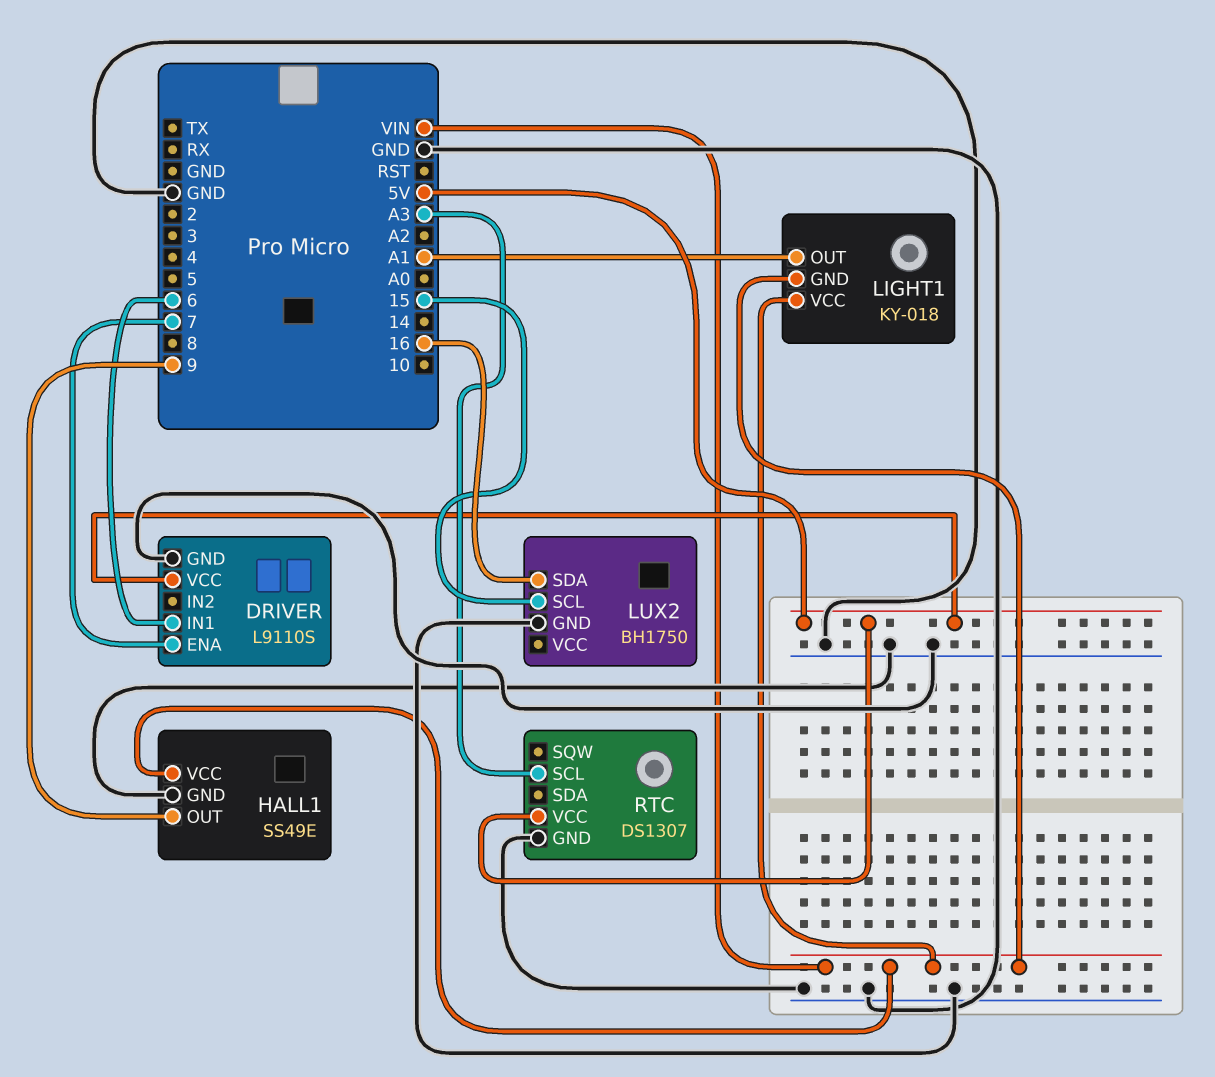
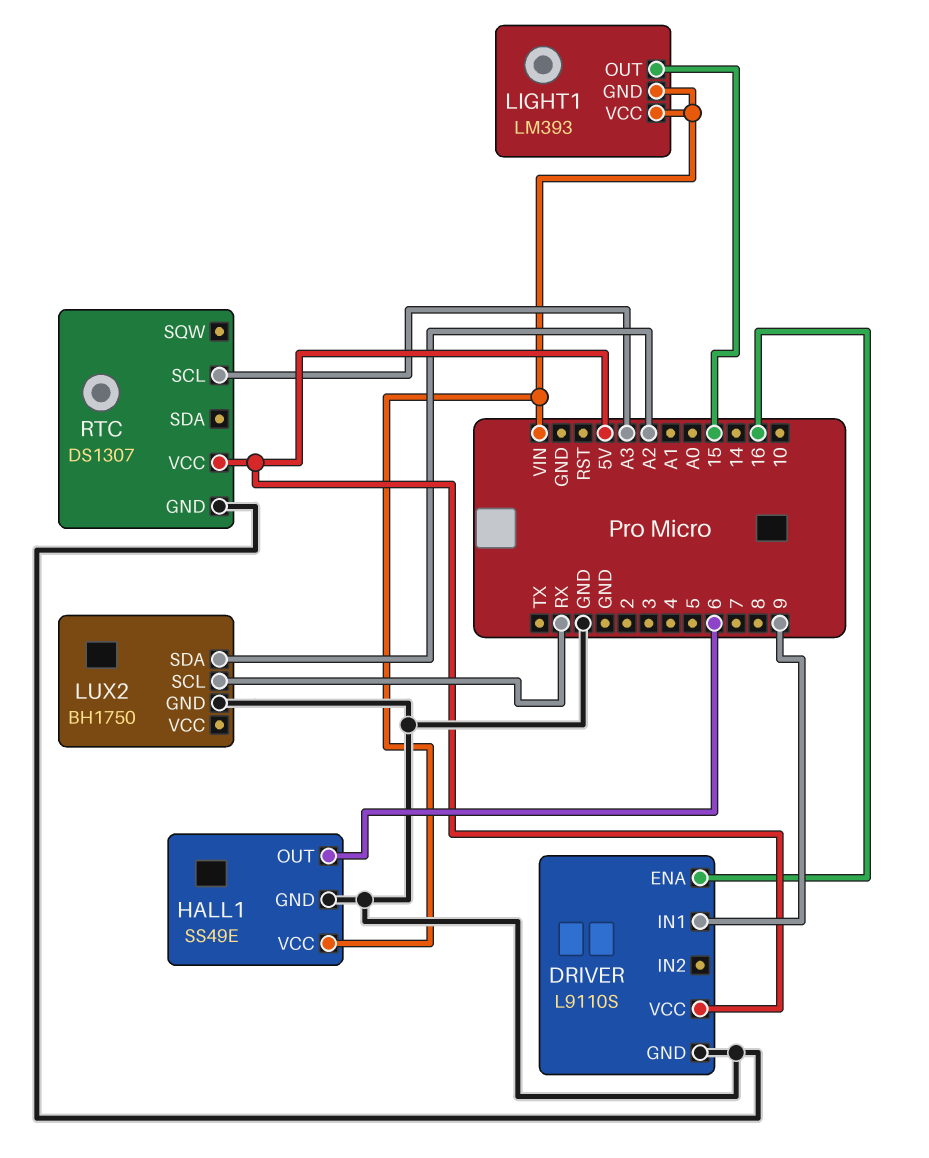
DRIVER pin ENA: 7 -> 16
DRIVER pin IN1: 6 -> 9
HALL1 pin OUT: 9 -> 6
LIGHT1: KY-018 -> LM393
LIGHT1 pin OUT: A1 -> 15
LUX2 pin SCL: 15 -> RX
LUX2 pin SDA: 16 -> A2

